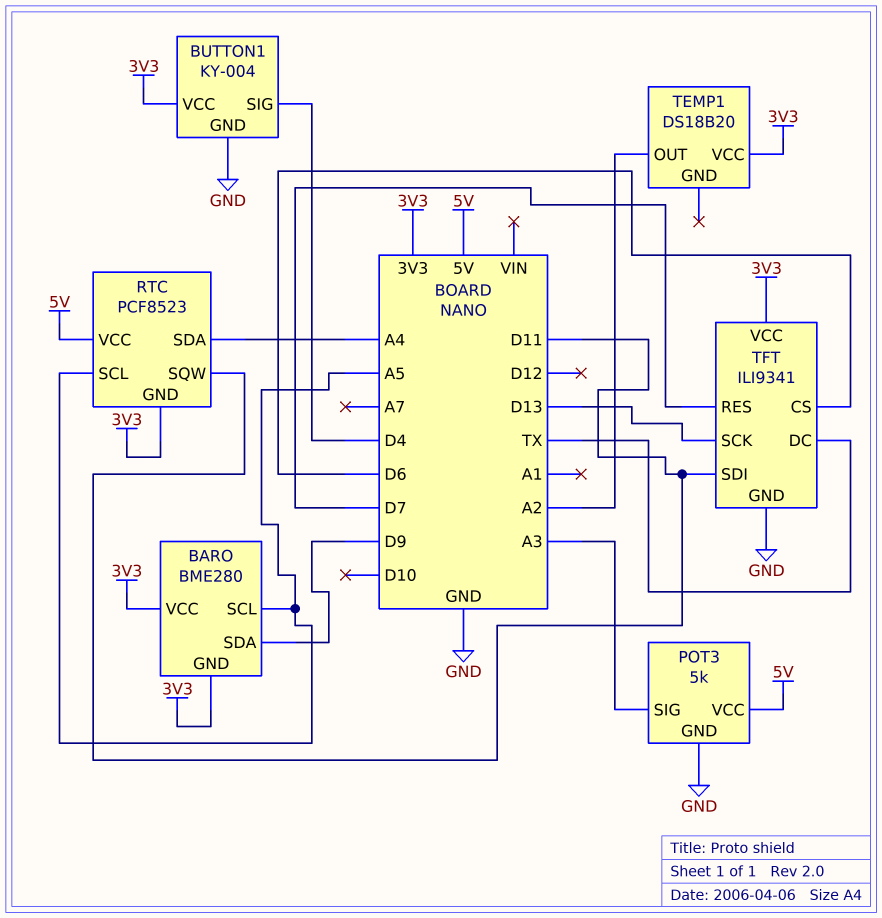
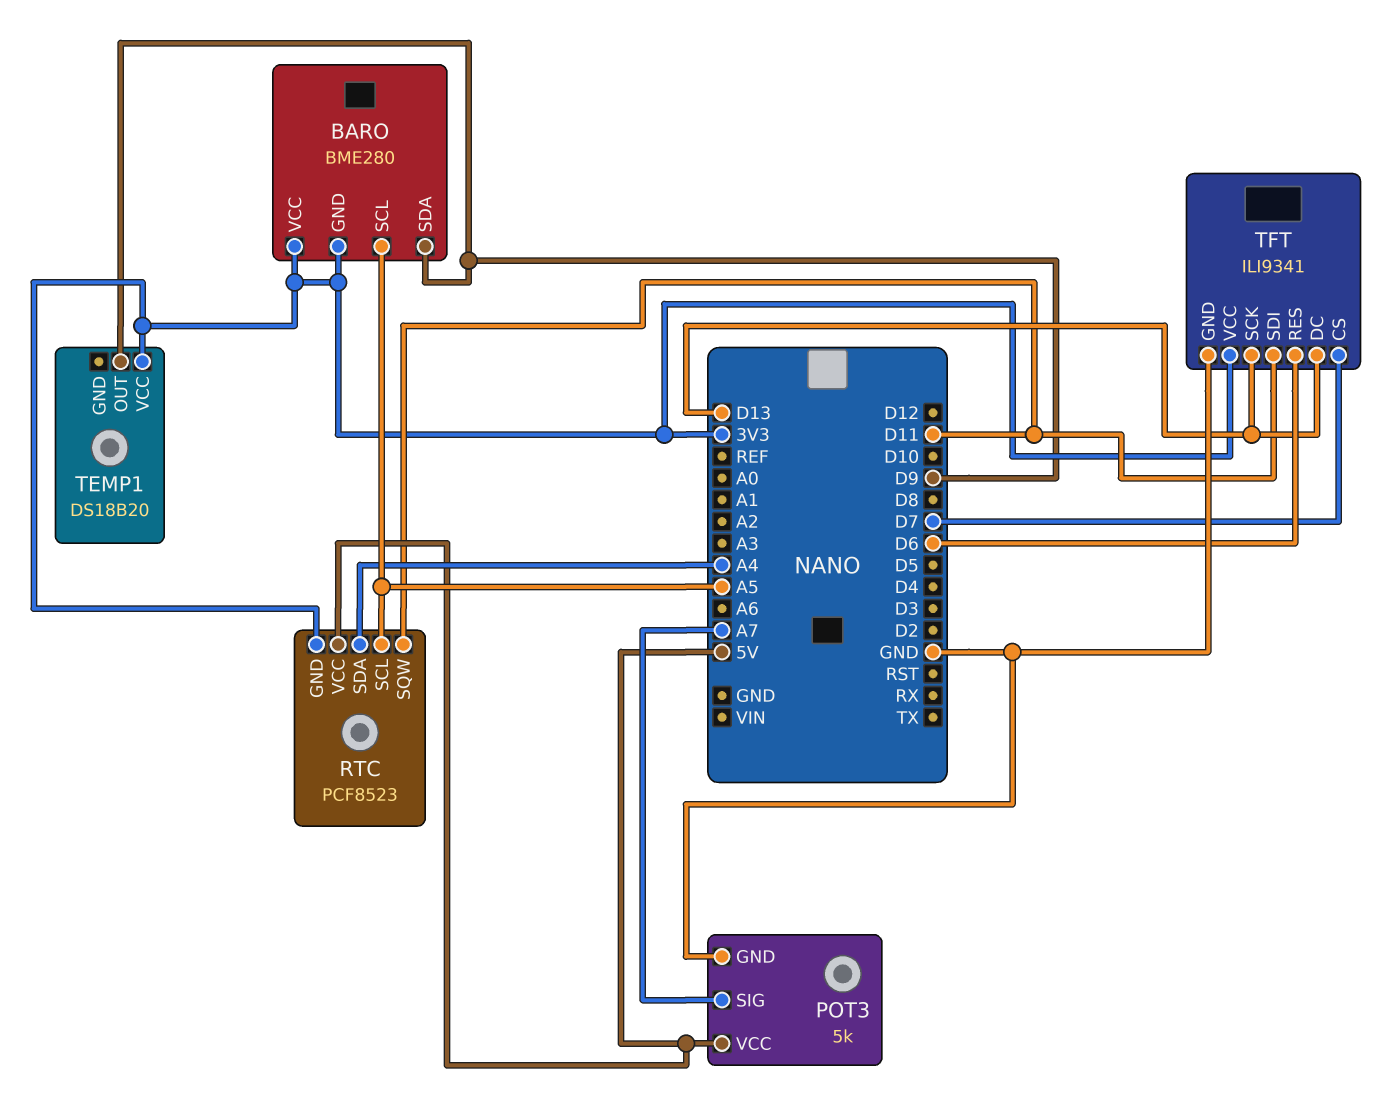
BUTTON1: KY-004 -> none
BUTTON1 pin GND: GND -> none
BUTTON1 pin SIG: D4 -> none
BUTTON1 pin VCC: 3V3 -> none
POT3 pin SIG: A3 -> A7
TEMP1 pin OUT: A2 -> D9
TFT pin CS: D6 -> D7
TFT pin DC: TX -> D13
TFT pin RES: D7 -> D6

